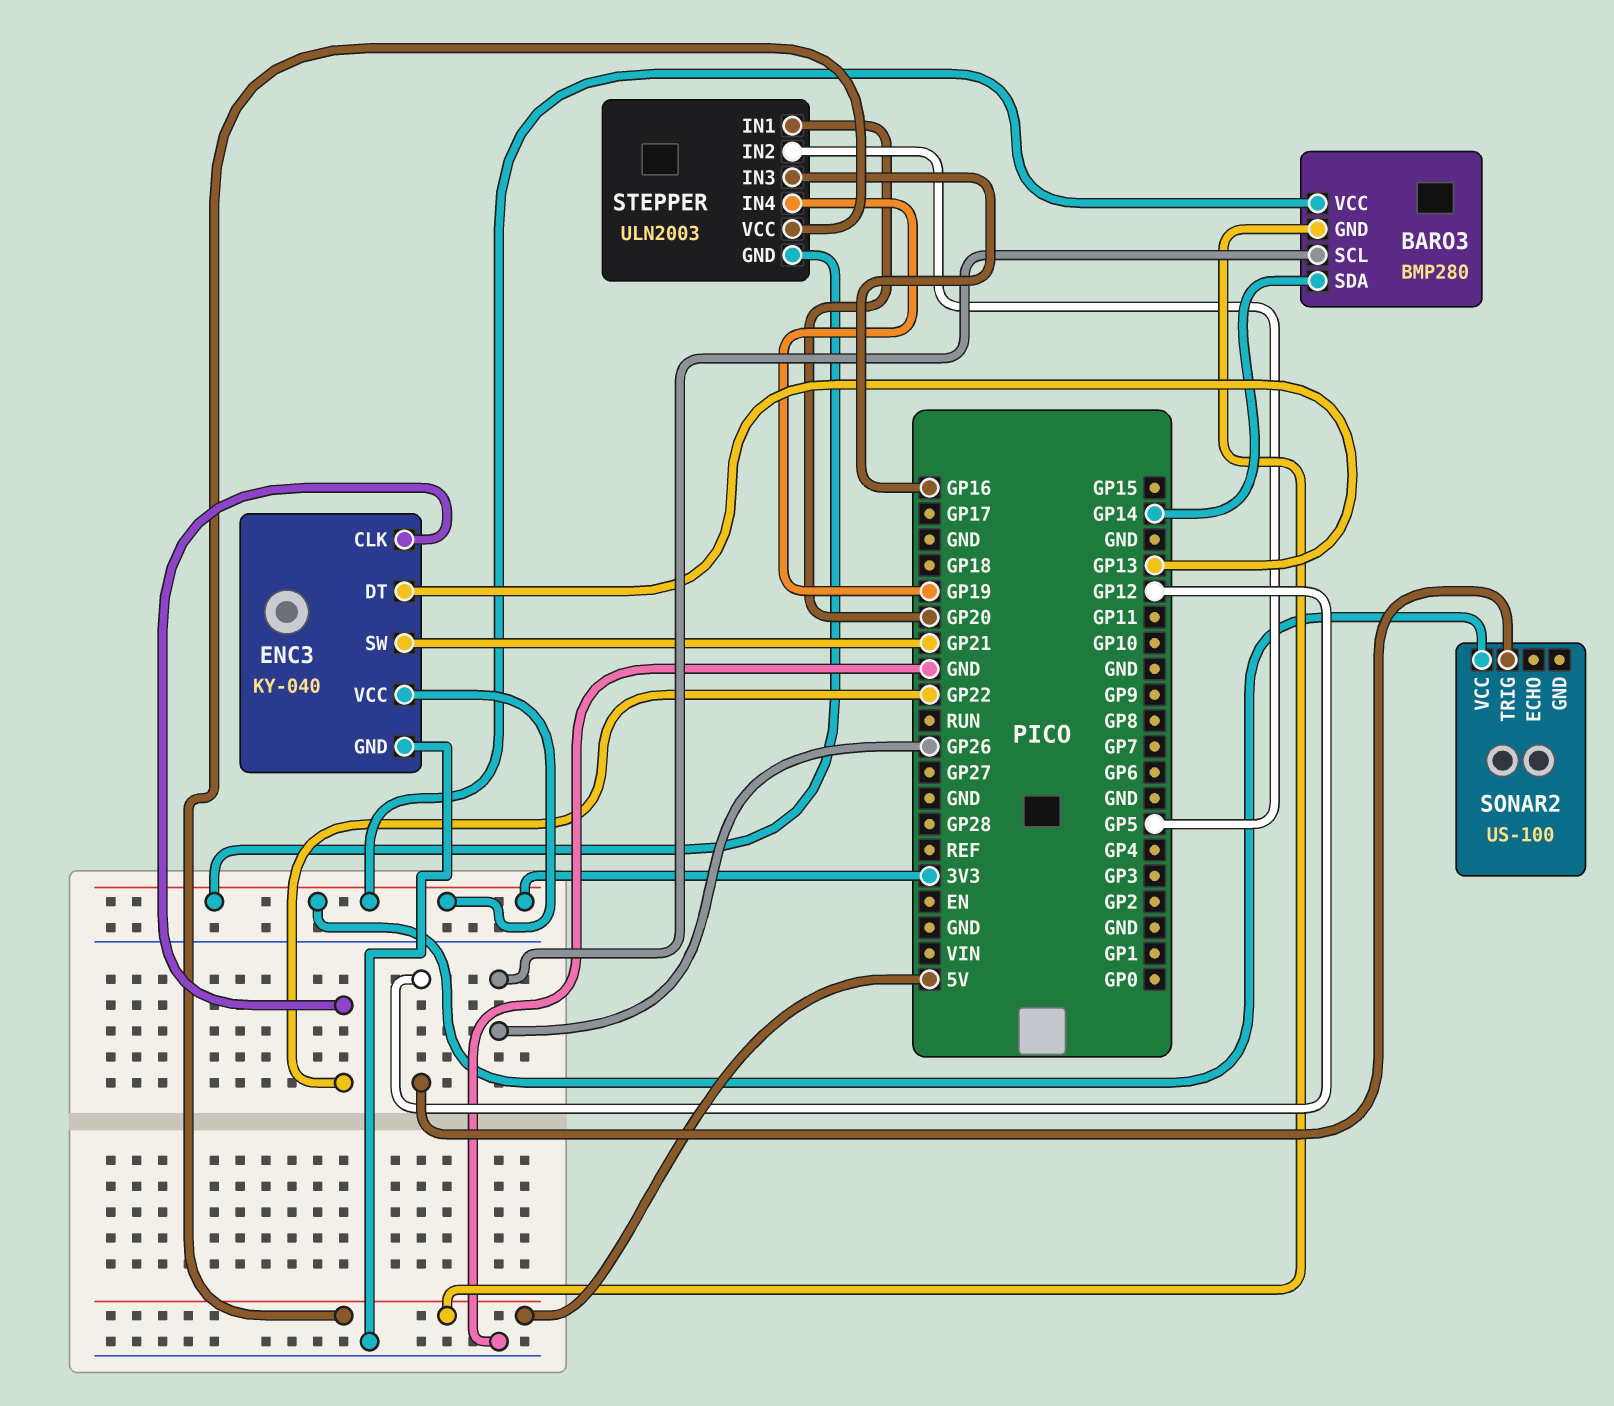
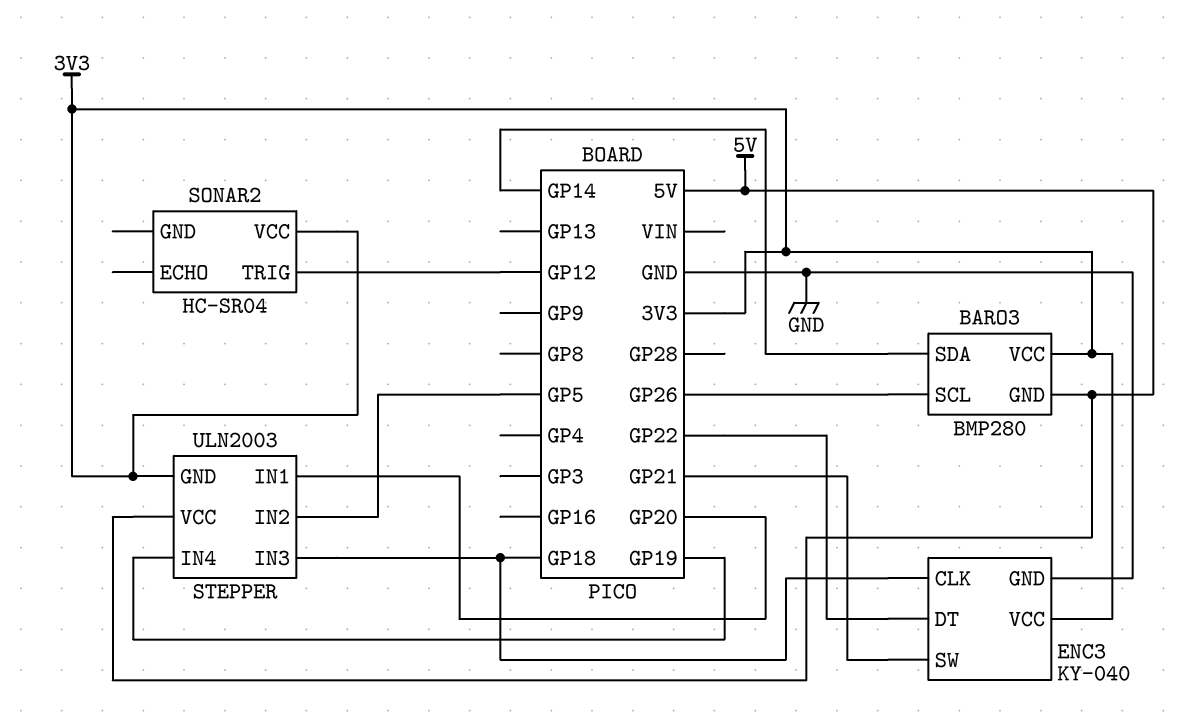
ENC3 pin CLK: GP22 -> GP18
ENC3 pin DT: GP13 -> GP22
SONAR2: US-100 -> HC-SR04
STEPPER pin IN3: GP16 -> GP18

